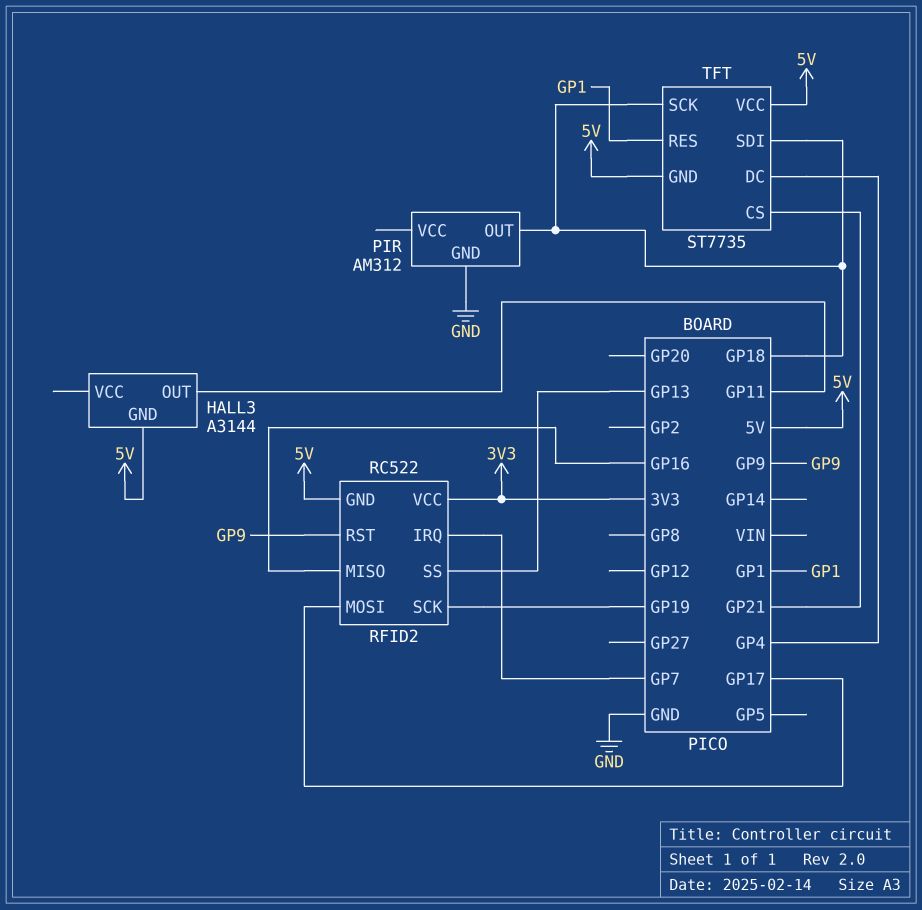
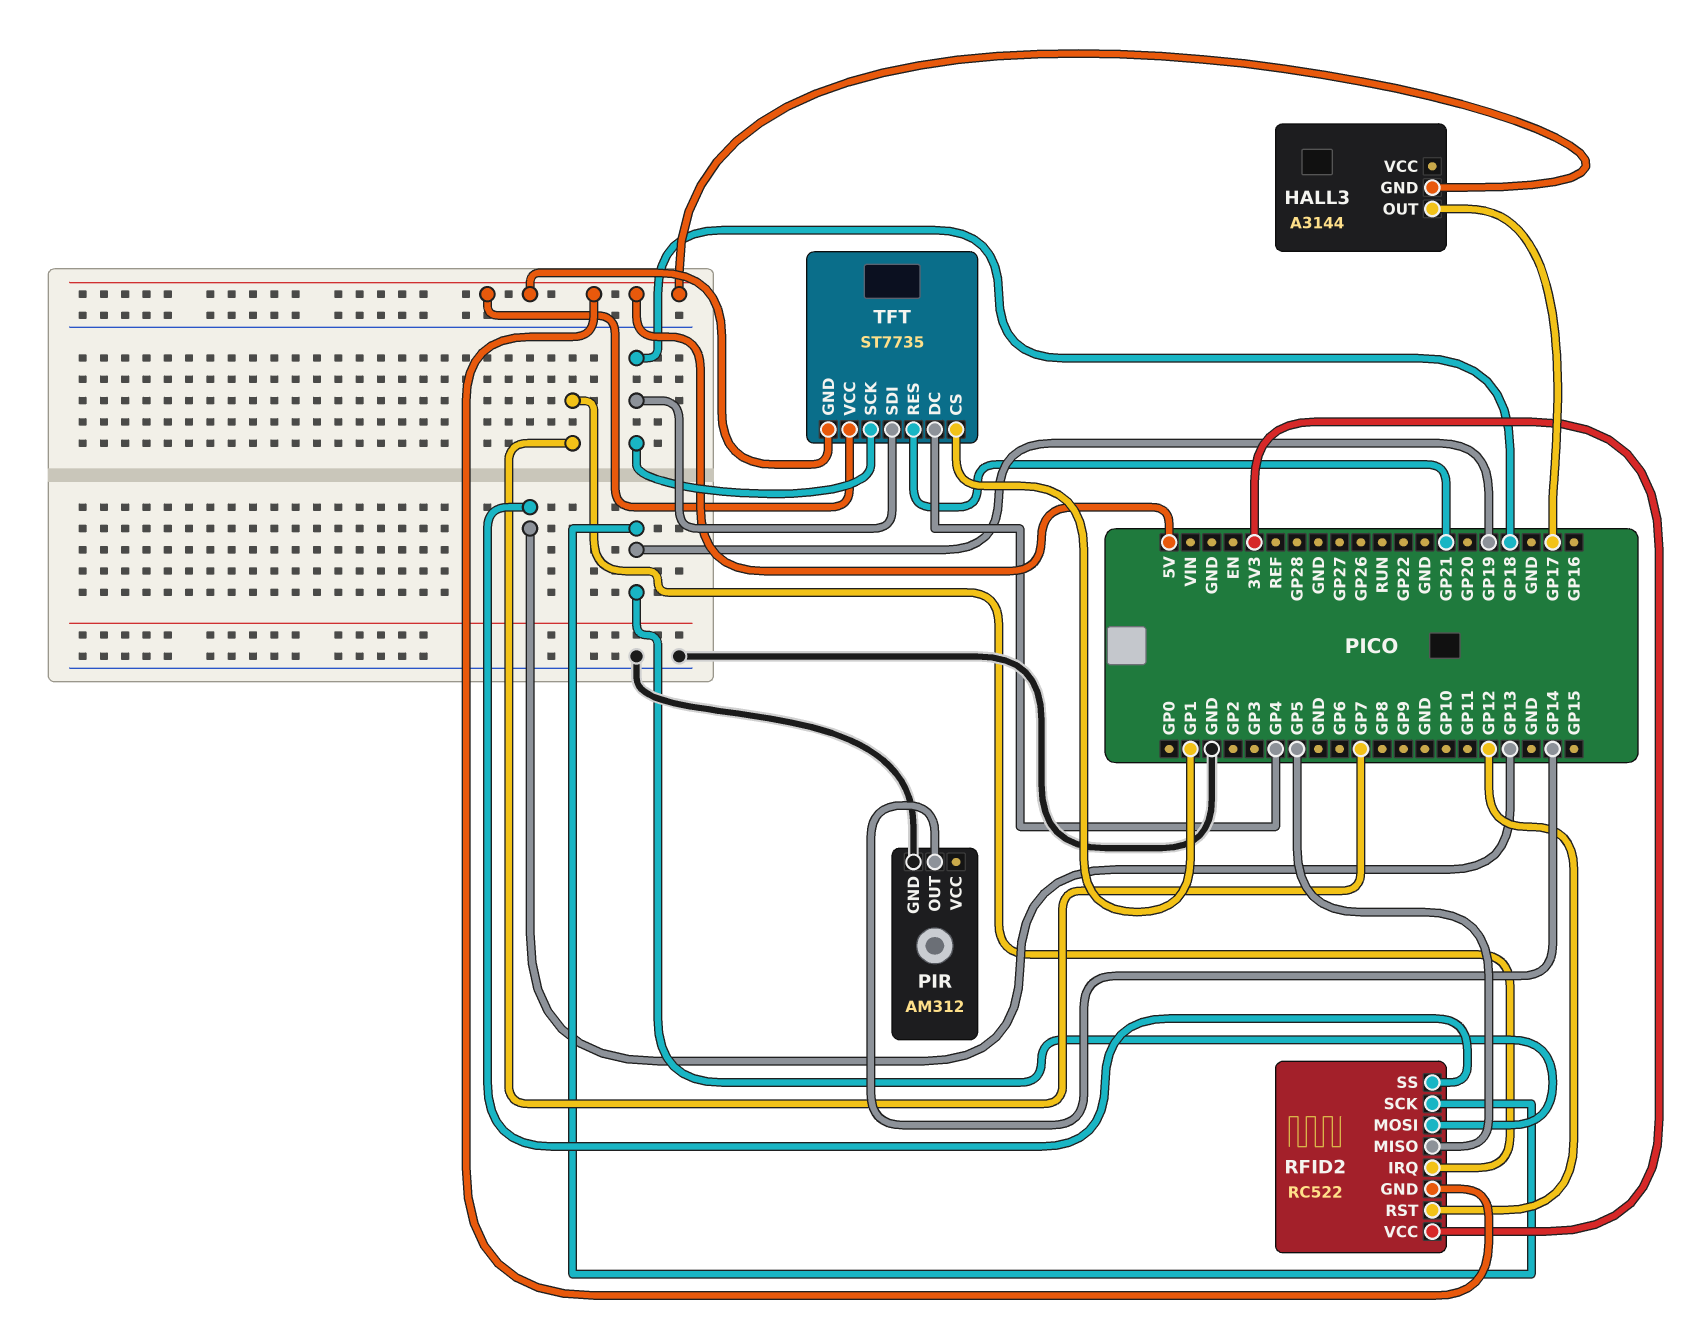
HALL3 pin OUT: GP11 -> GP17
PIR pin OUT: GP18 -> GP14
RFID2 pin MISO: GP16 -> GP5
RFID2 pin MOSI: GP17 -> GP19
RFID2 pin RST: GP9 -> GP12
TFT pin CS: GP21 -> GP1
TFT pin RES: GP1 -> GP21

